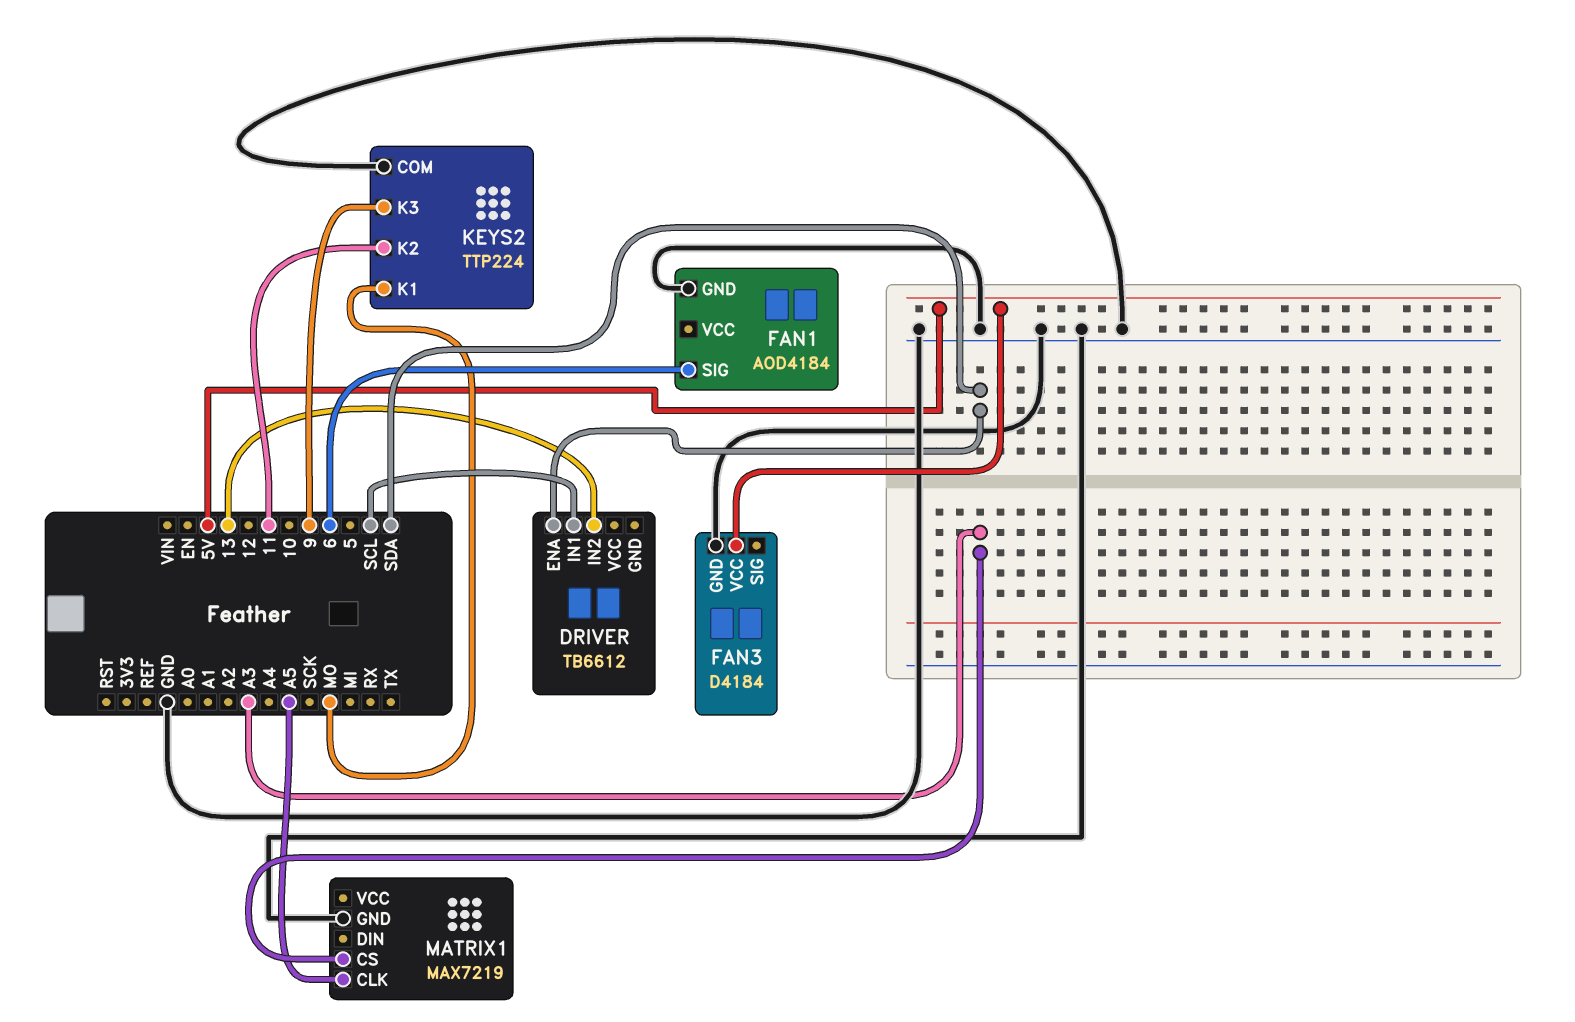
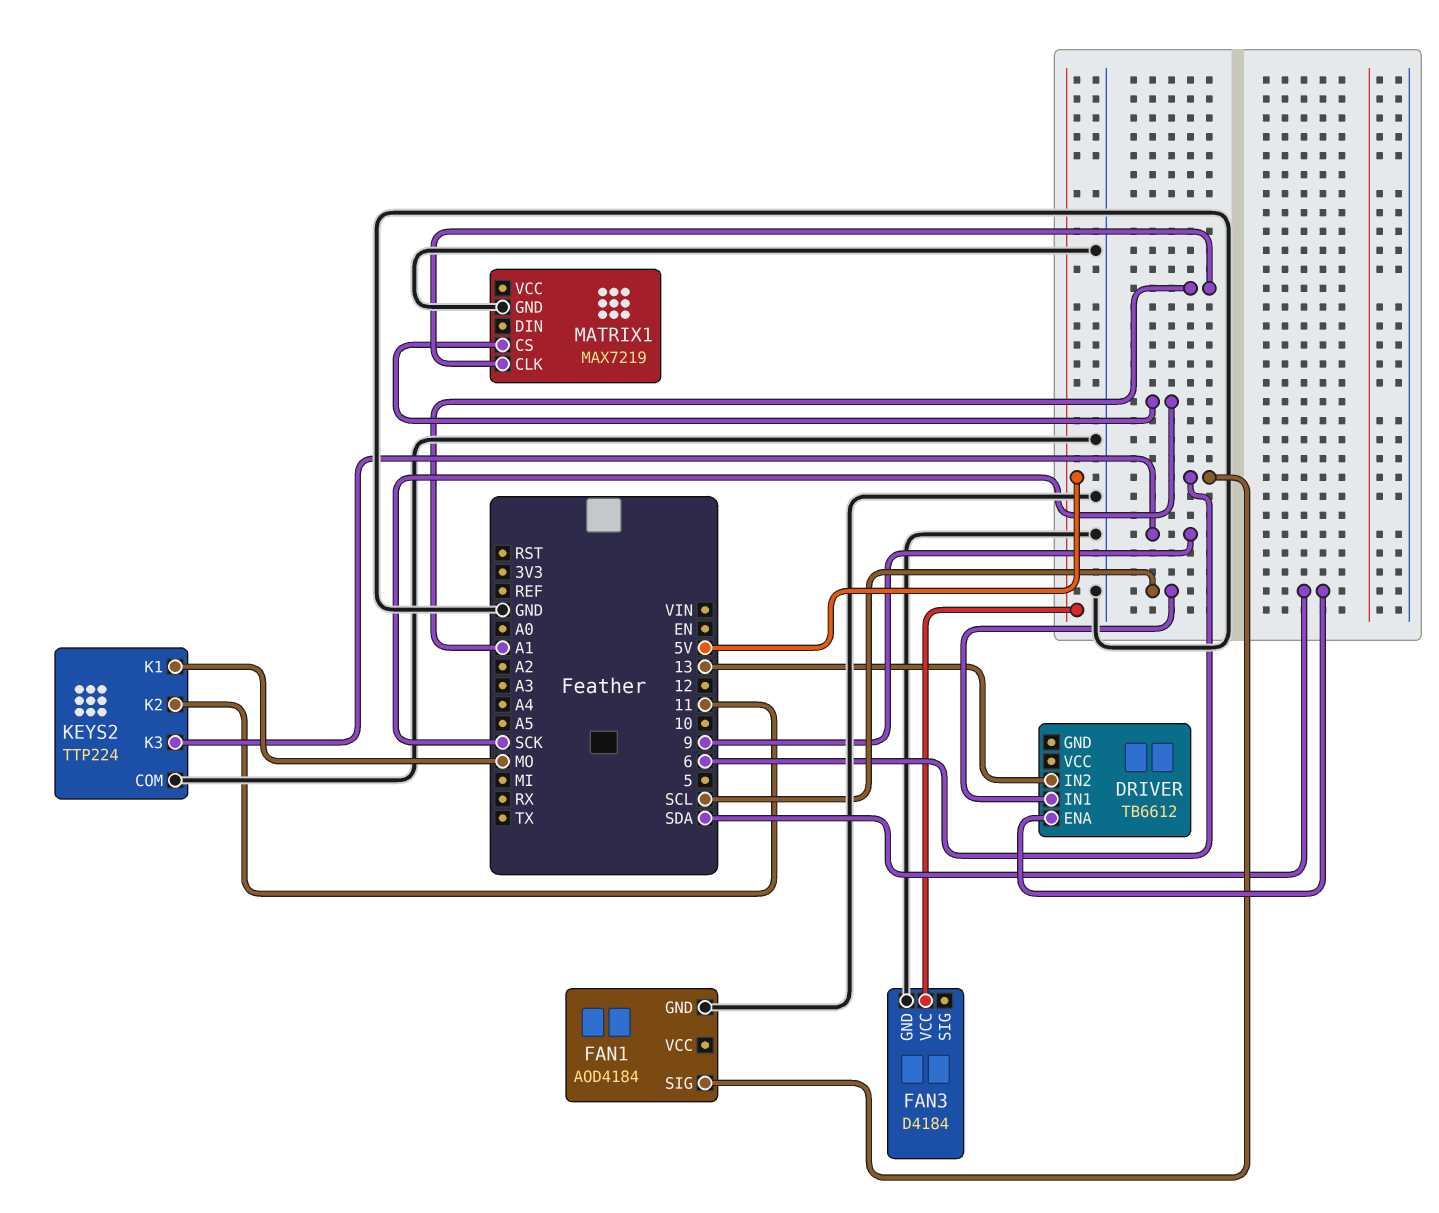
MATRIX1 pin CLK: A5 -> A1
MATRIX1 pin CS: A3 -> SCK

